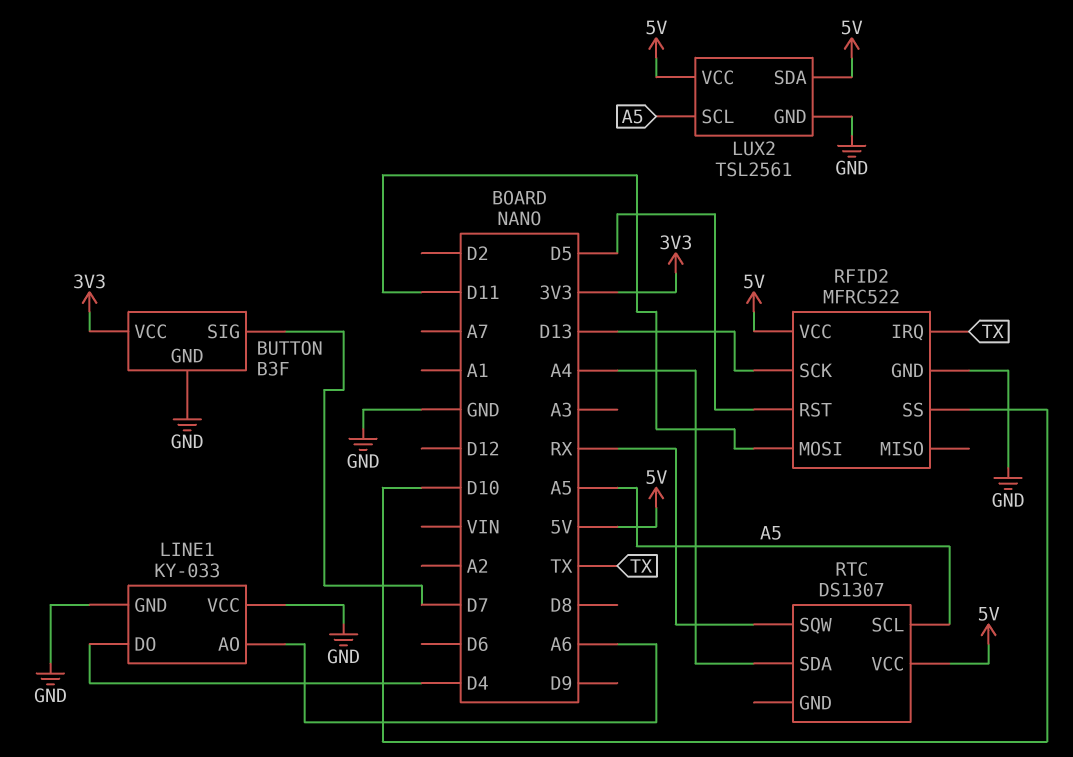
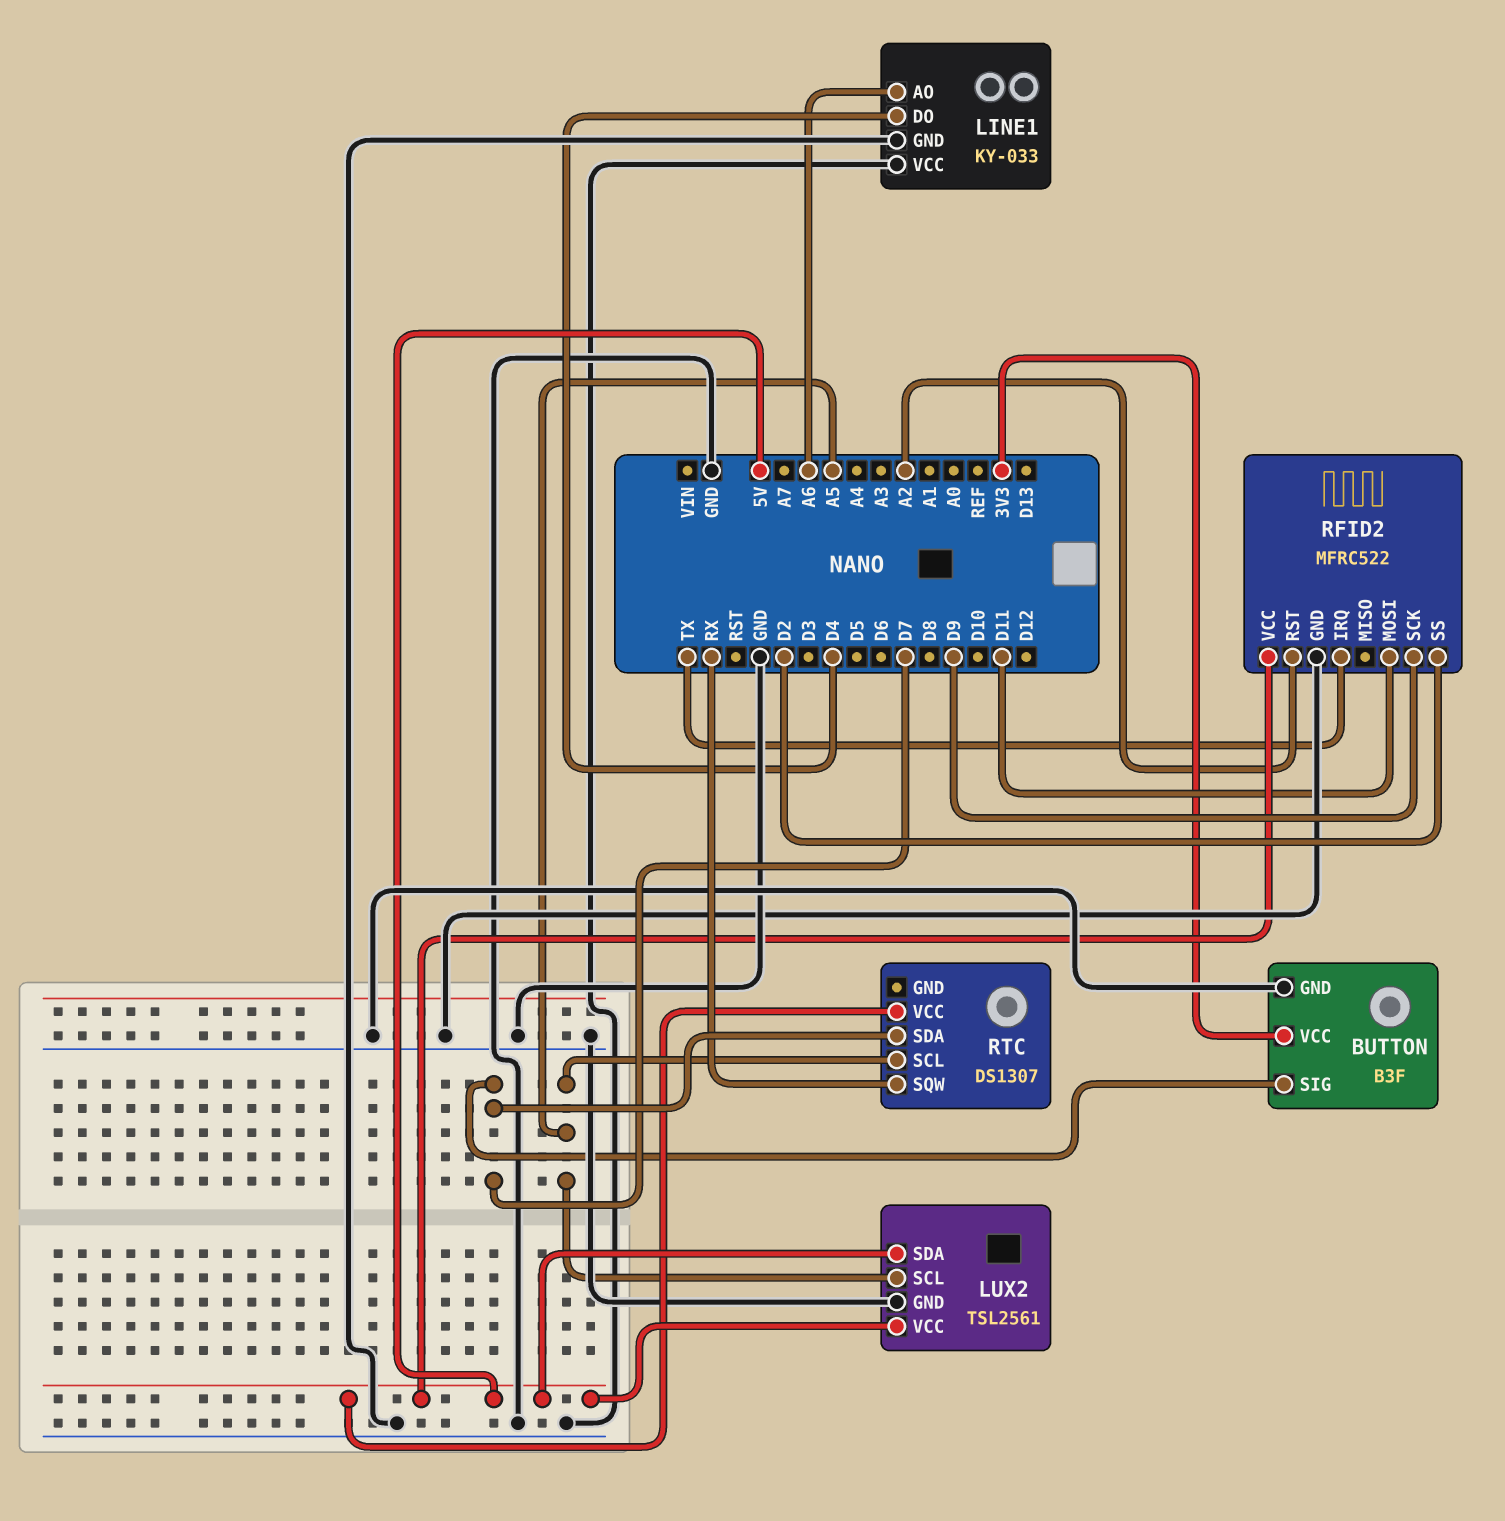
RFID2 pin RST: D5 -> A2
RFID2 pin SCK: D13 -> D9
RFID2 pin SS: D10 -> D2
RTC pin SDA: A4 -> D7

